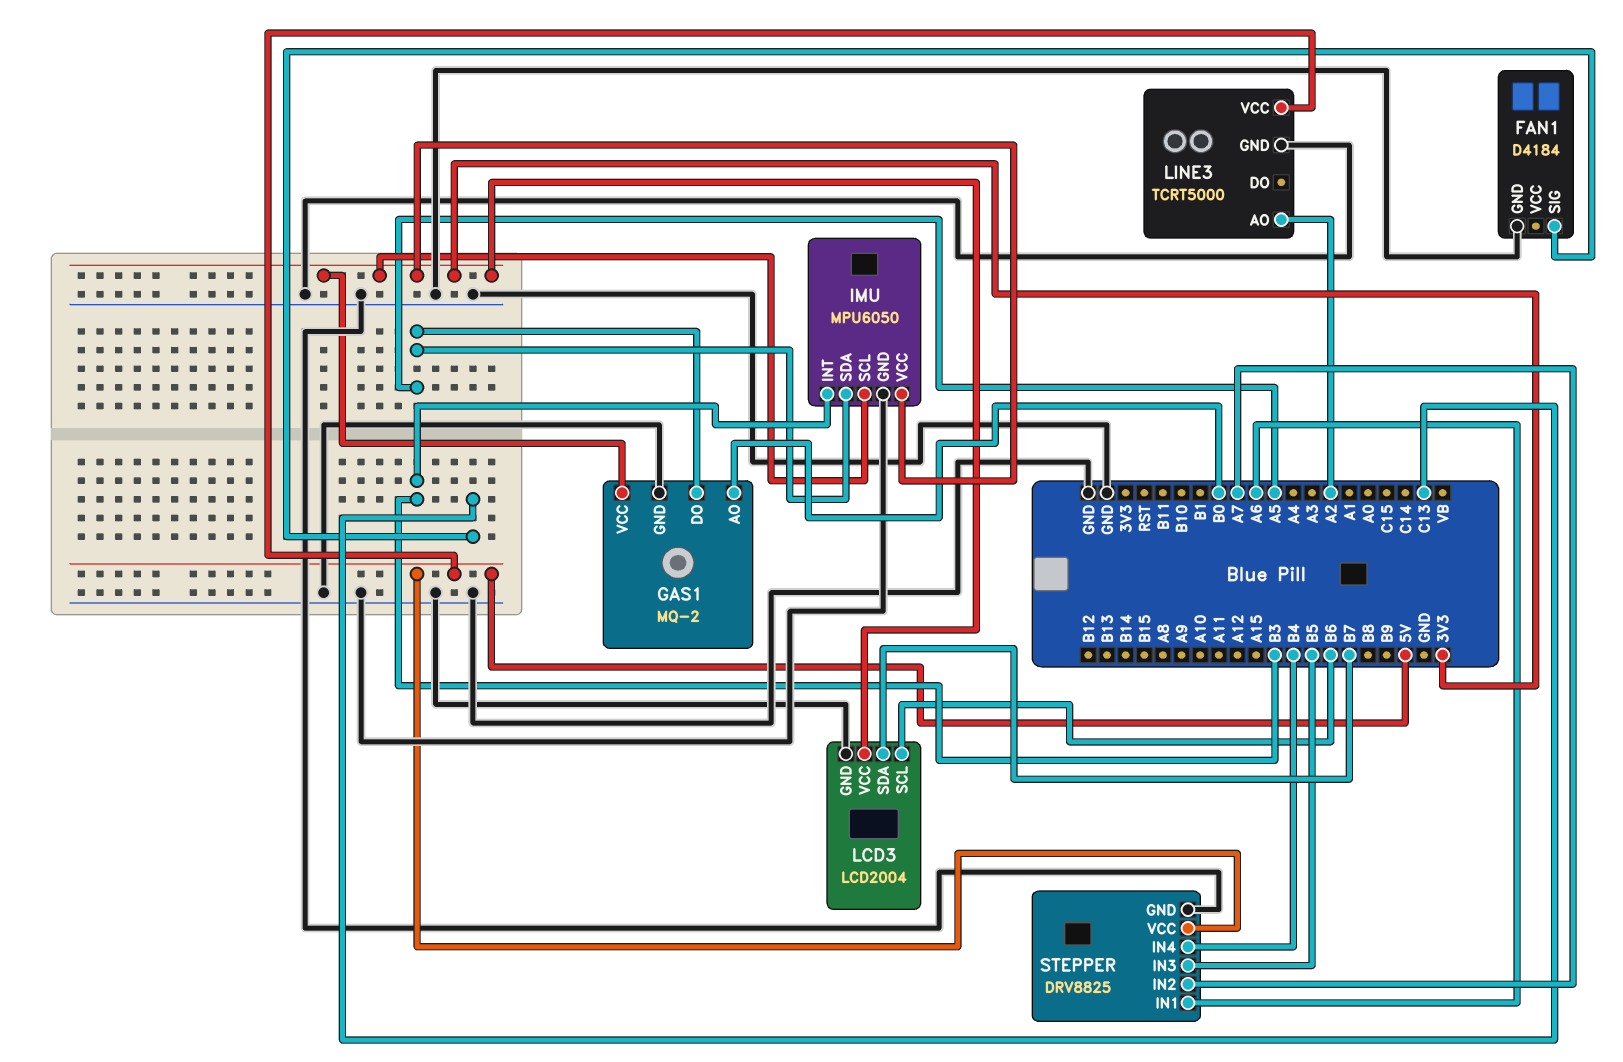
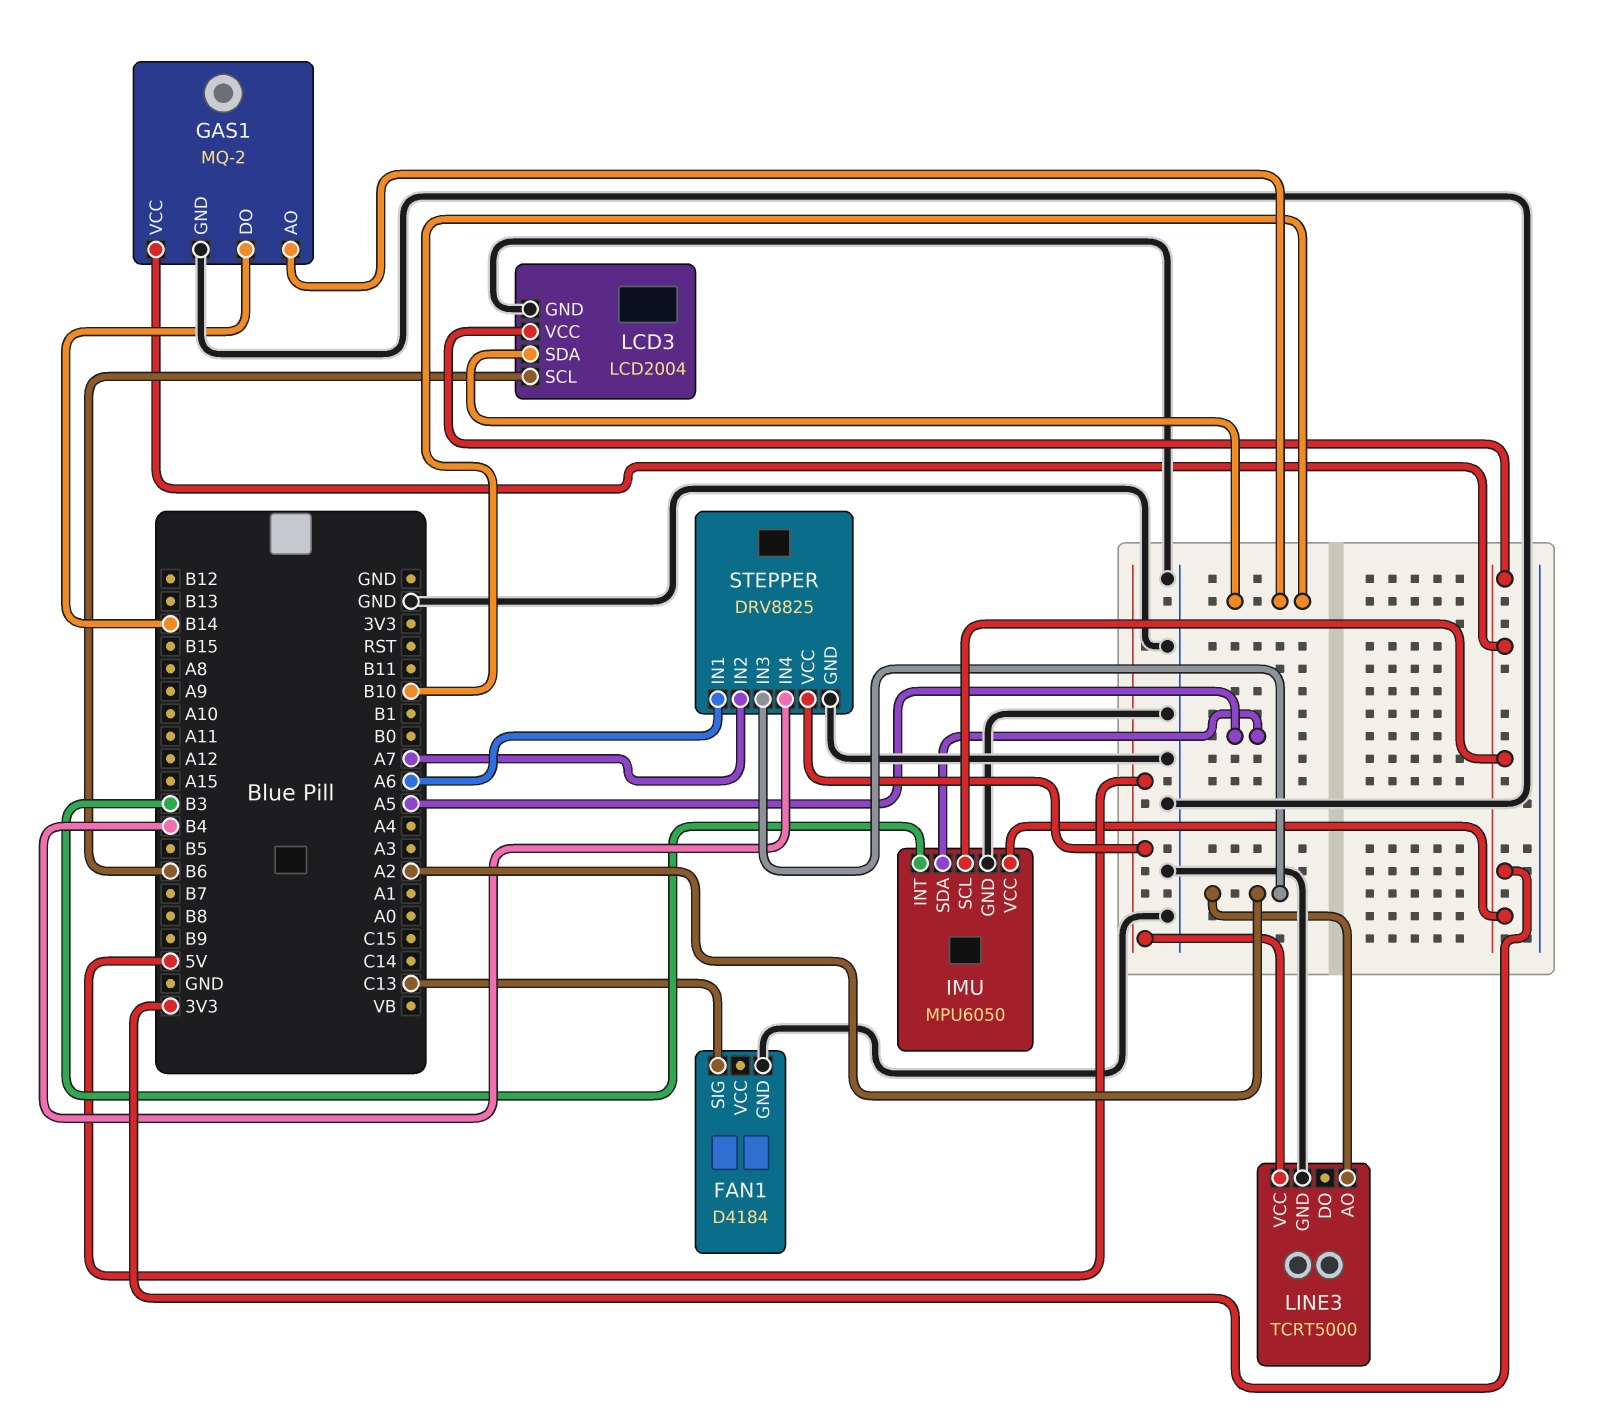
GAS1 pin AO: B0 -> B10
GAS1 pin DO: A5 -> B14
LCD3 pin SDA: B7 -> B10
STEPPER pin IN3: B5 -> A2

